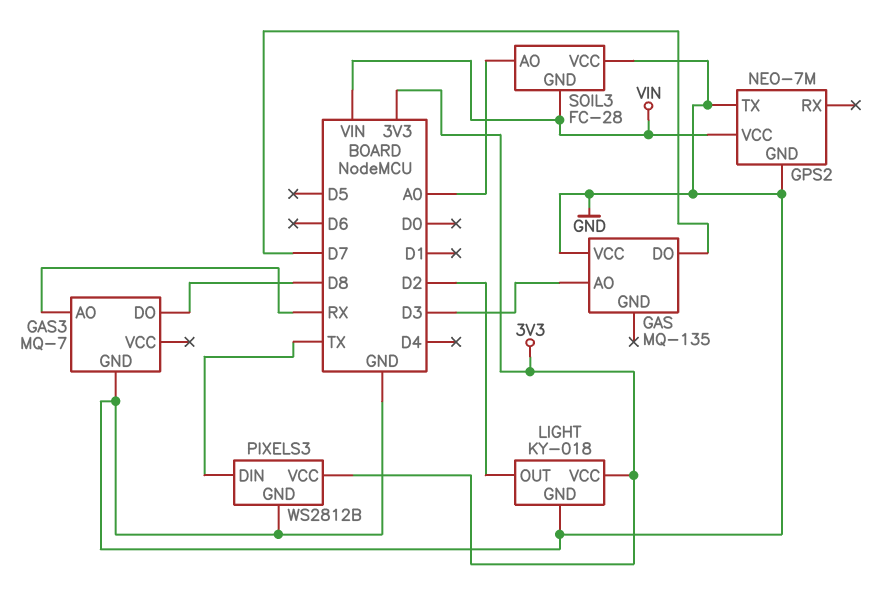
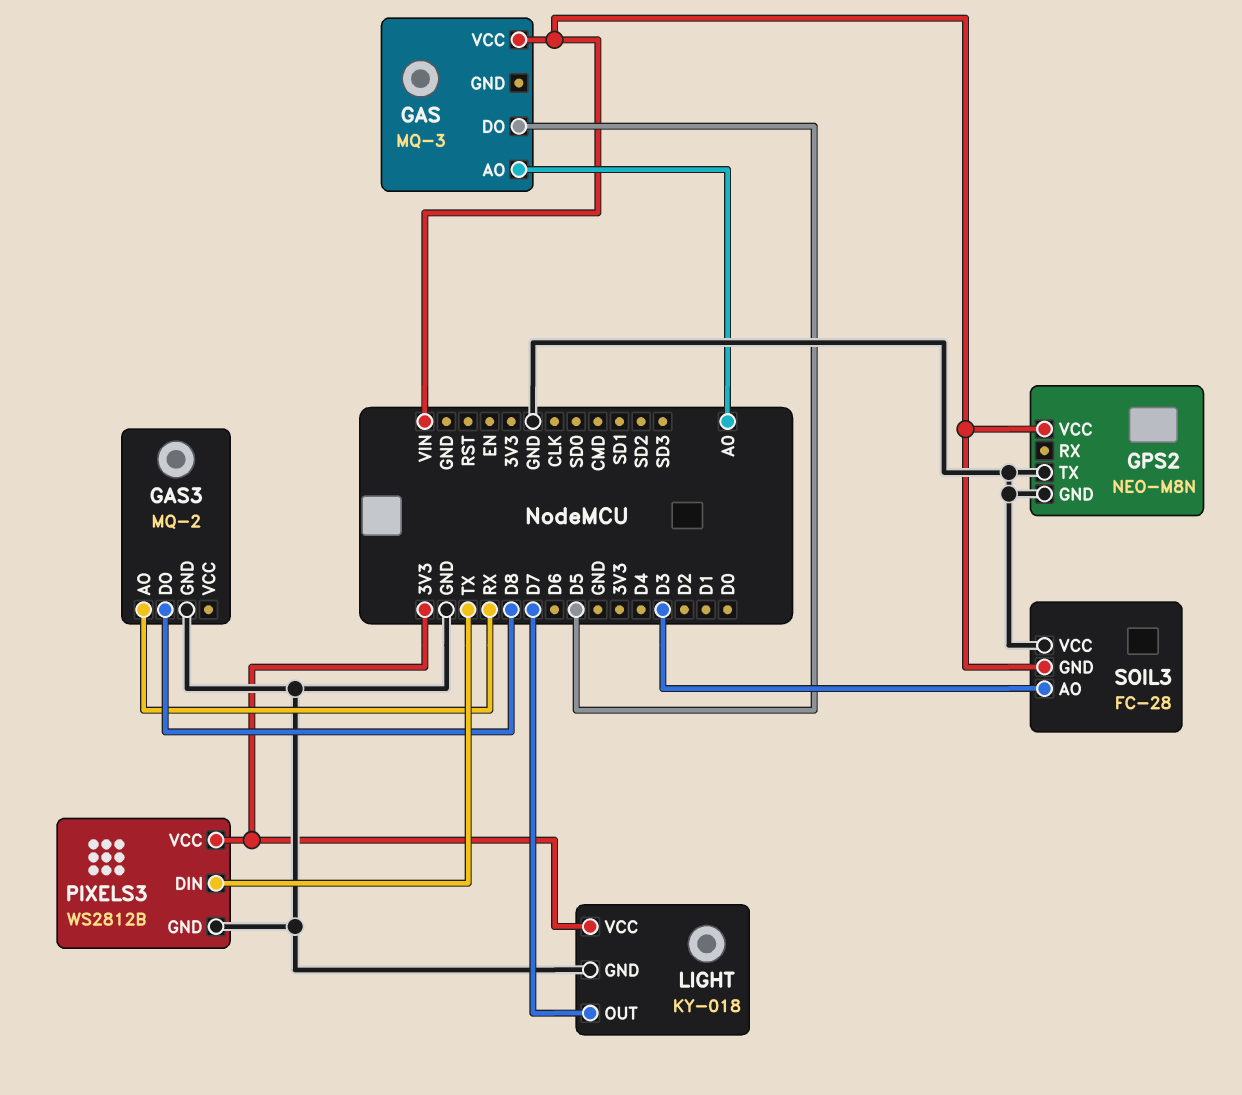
GAS: MQ-135 -> MQ-3
GAS pin AO: D3 -> A0
GAS pin DO: D7 -> D5
GAS pin VCC: GND -> VIN
GAS3: MQ-7 -> MQ-2
GPS2: NEO-7M -> NEO-M8N
LIGHT pin OUT: D2 -> D7
SOIL3 pin AO: A0 -> D3

